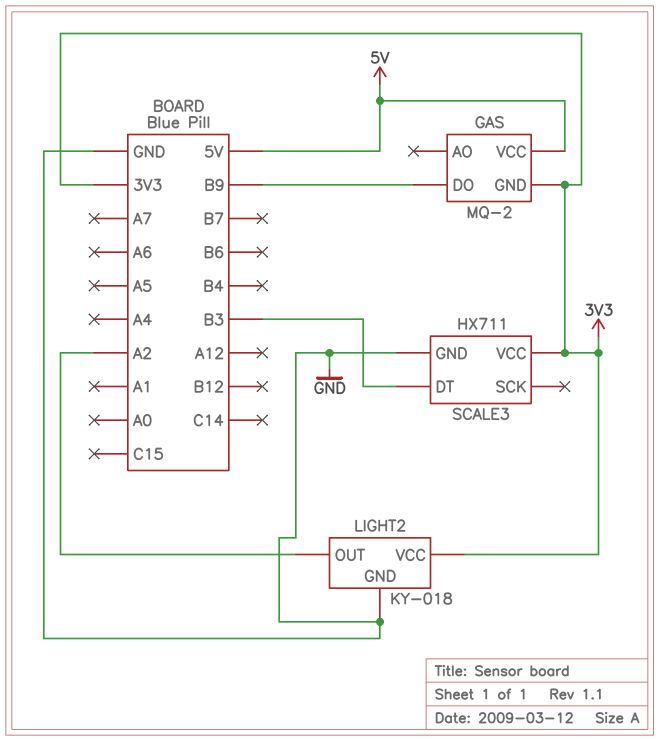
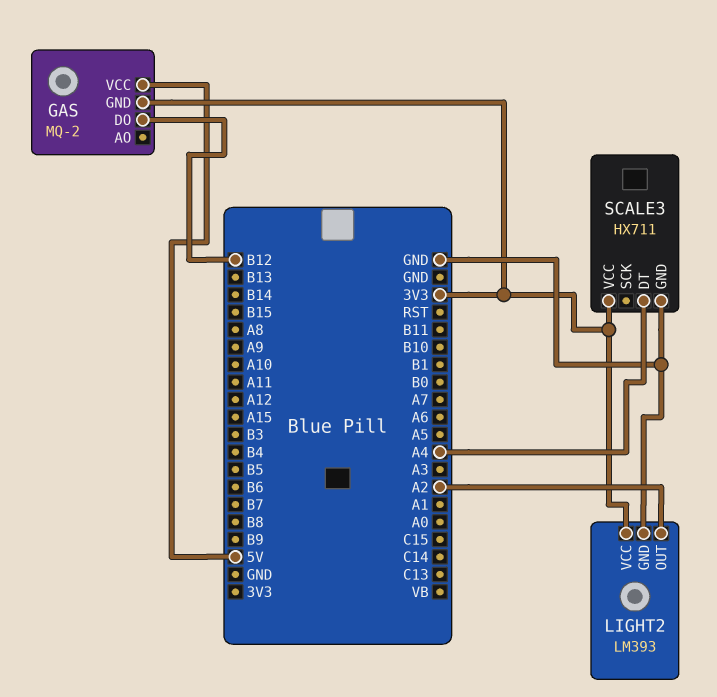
GAS pin DO: B9 -> B12
LIGHT2: KY-018 -> LM393
SCALE3 pin DT: B3 -> A4

